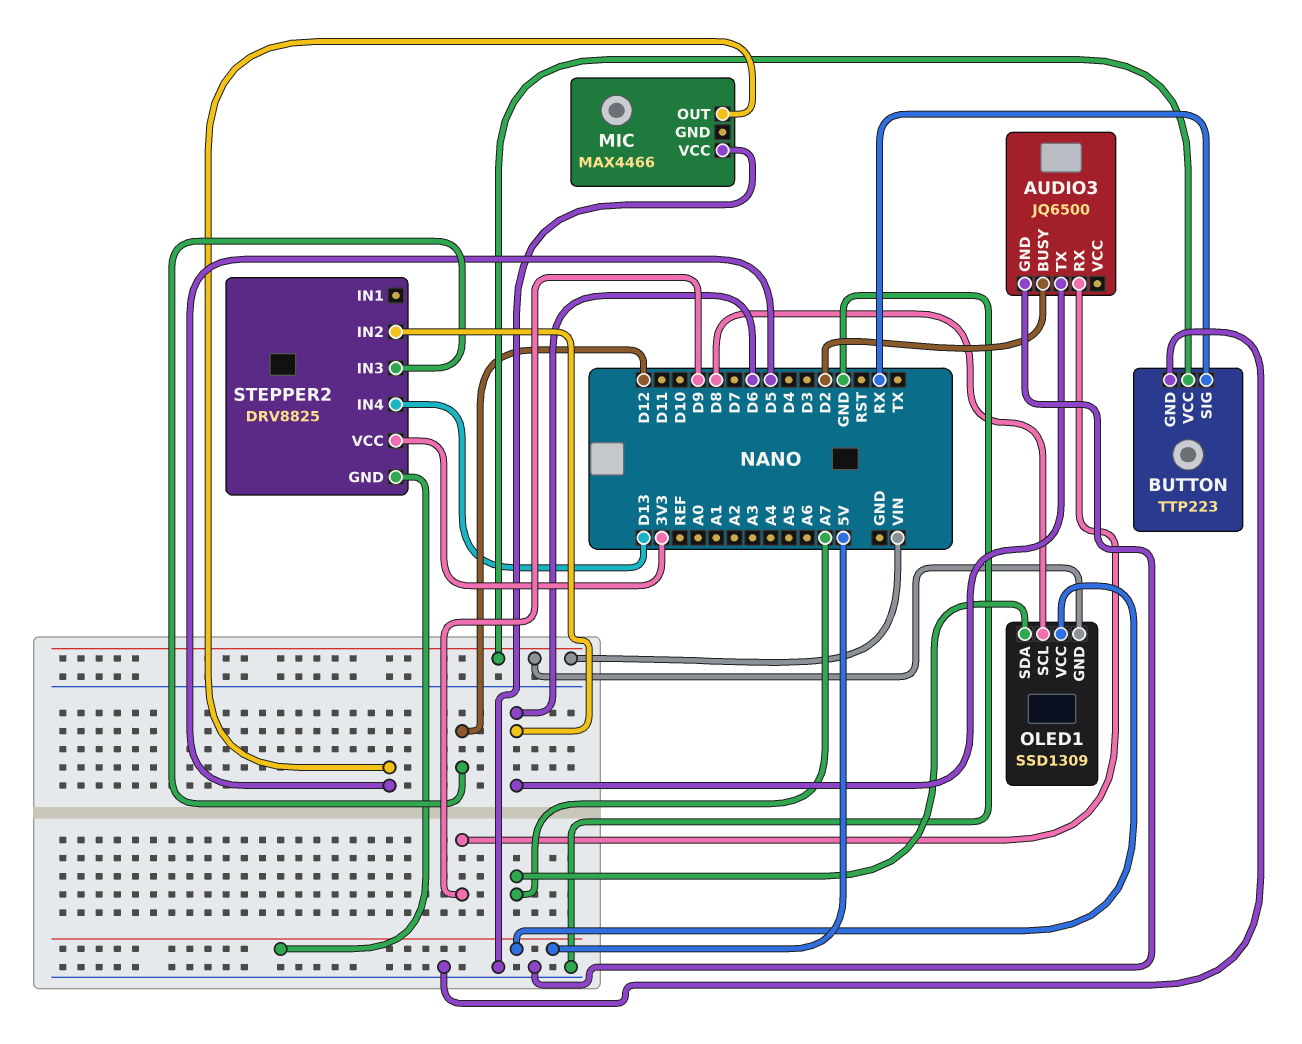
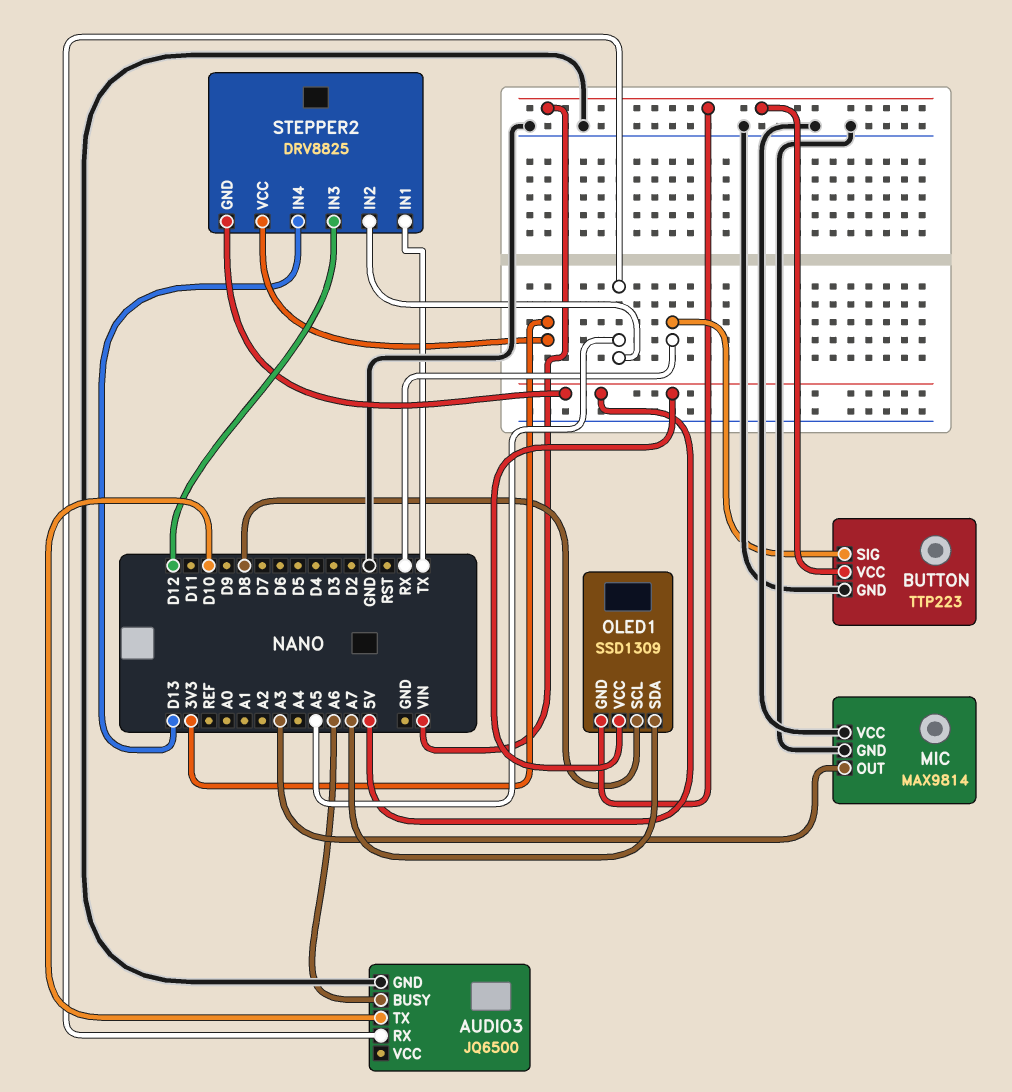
AUDIO3 pin BUSY: D2 -> A6
AUDIO3 pin RX: D9 -> A5
AUDIO3 pin TX: D6 -> D10
MIC: MAX4466 -> MAX9814
MIC pin GND: none -> GND
MIC pin OUT: D5 -> A3
STEPPER2 pin IN1: none -> TX
STEPPER2 pin IN2: D6 -> A5

